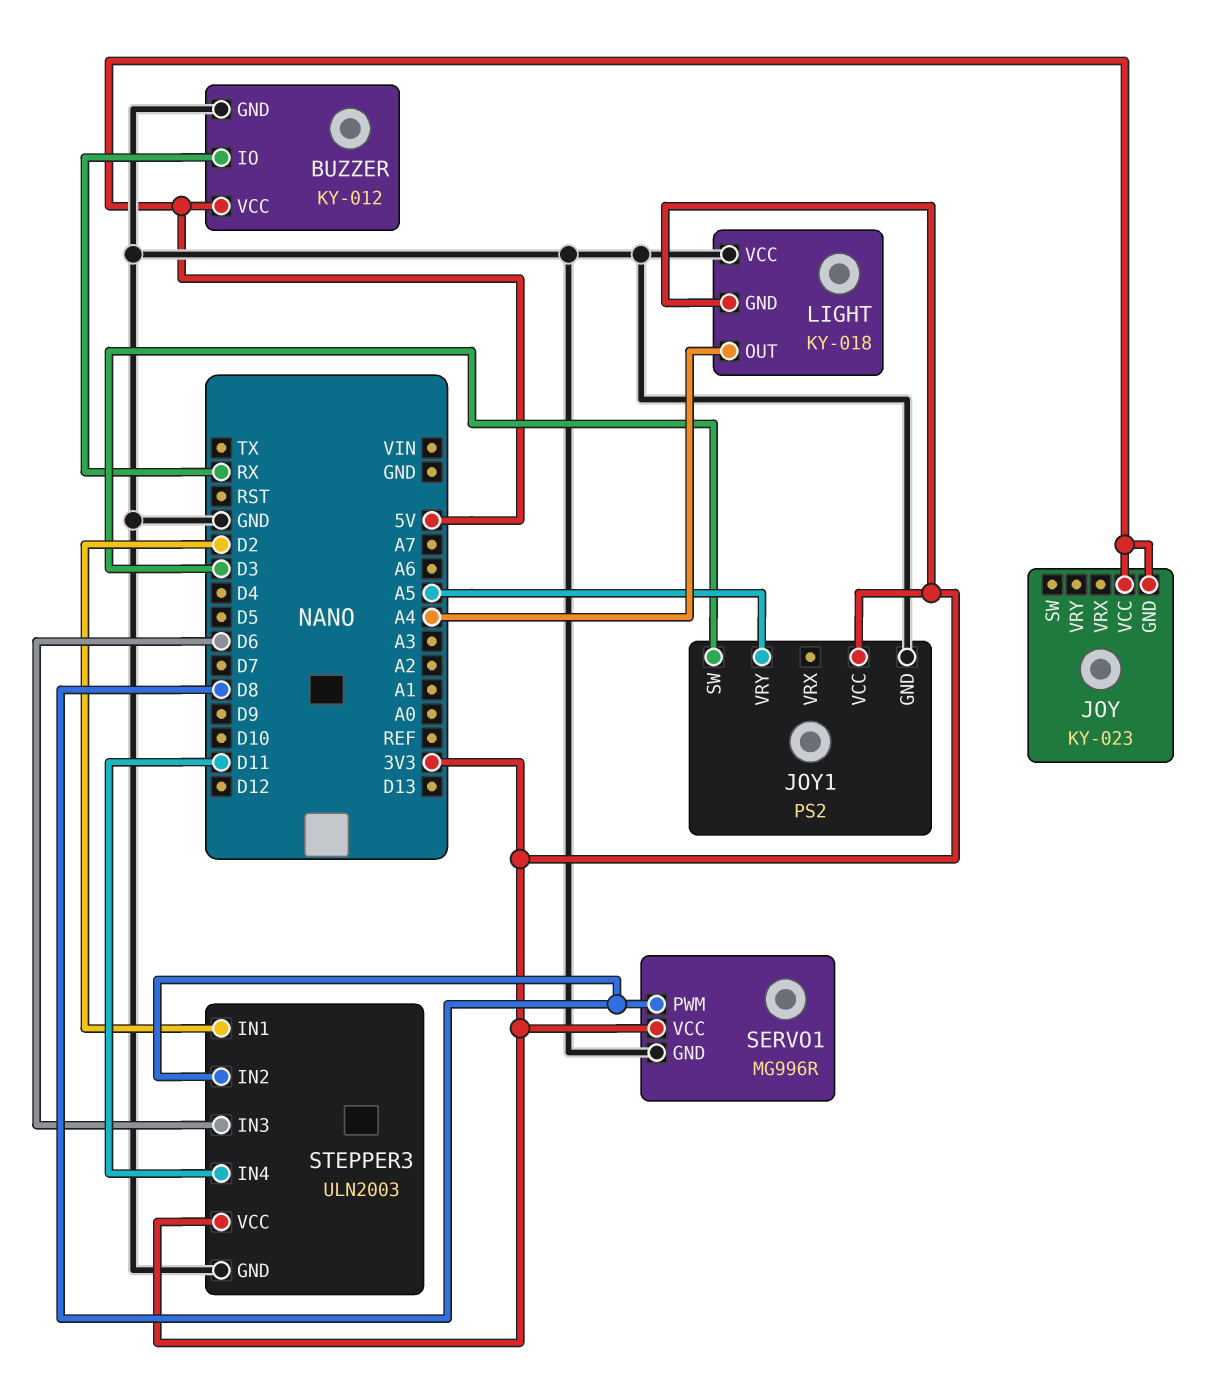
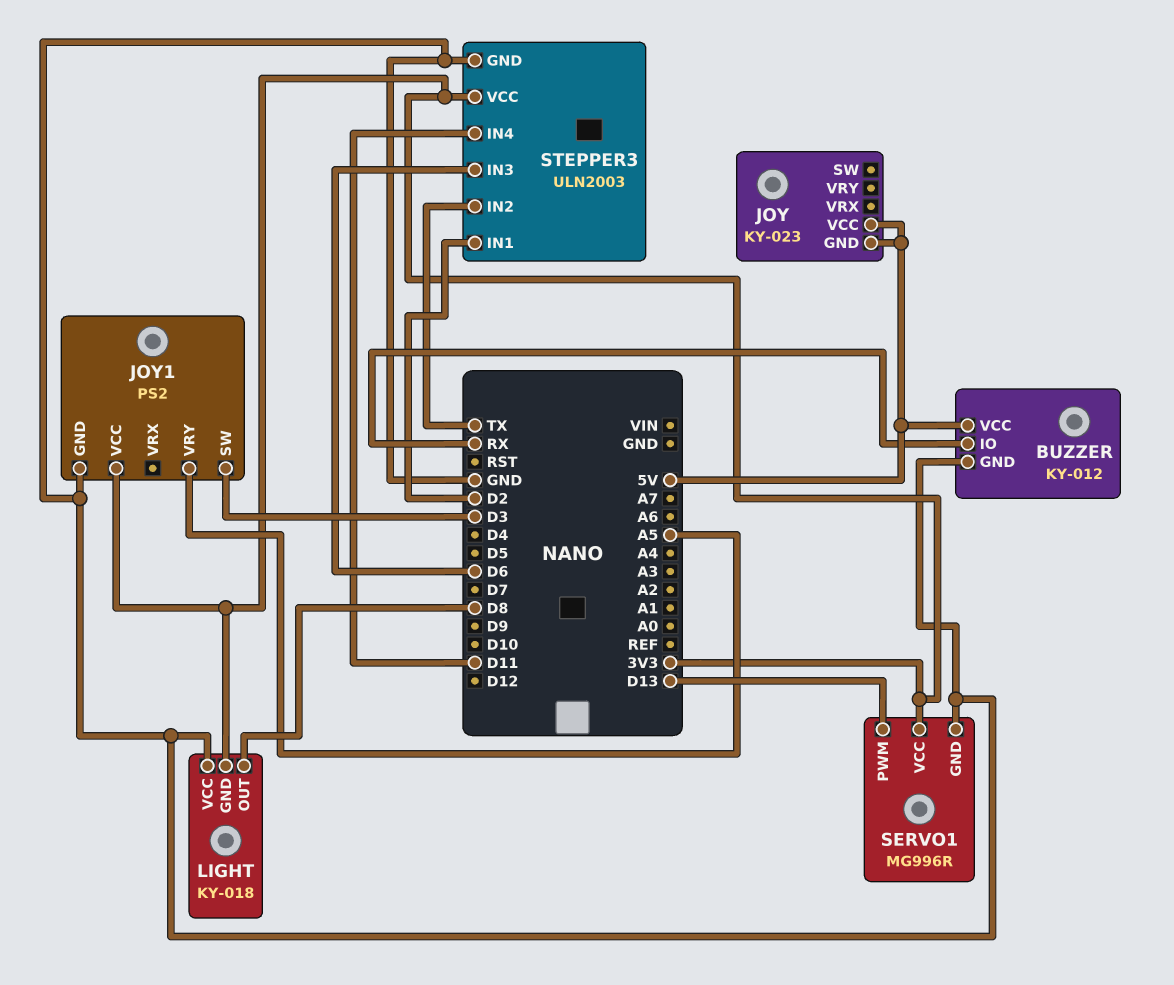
LIGHT pin OUT: A4 -> D8
SERVO1 pin PWM: D8 -> D13
STEPPER3 pin IN2: D8 -> TX

